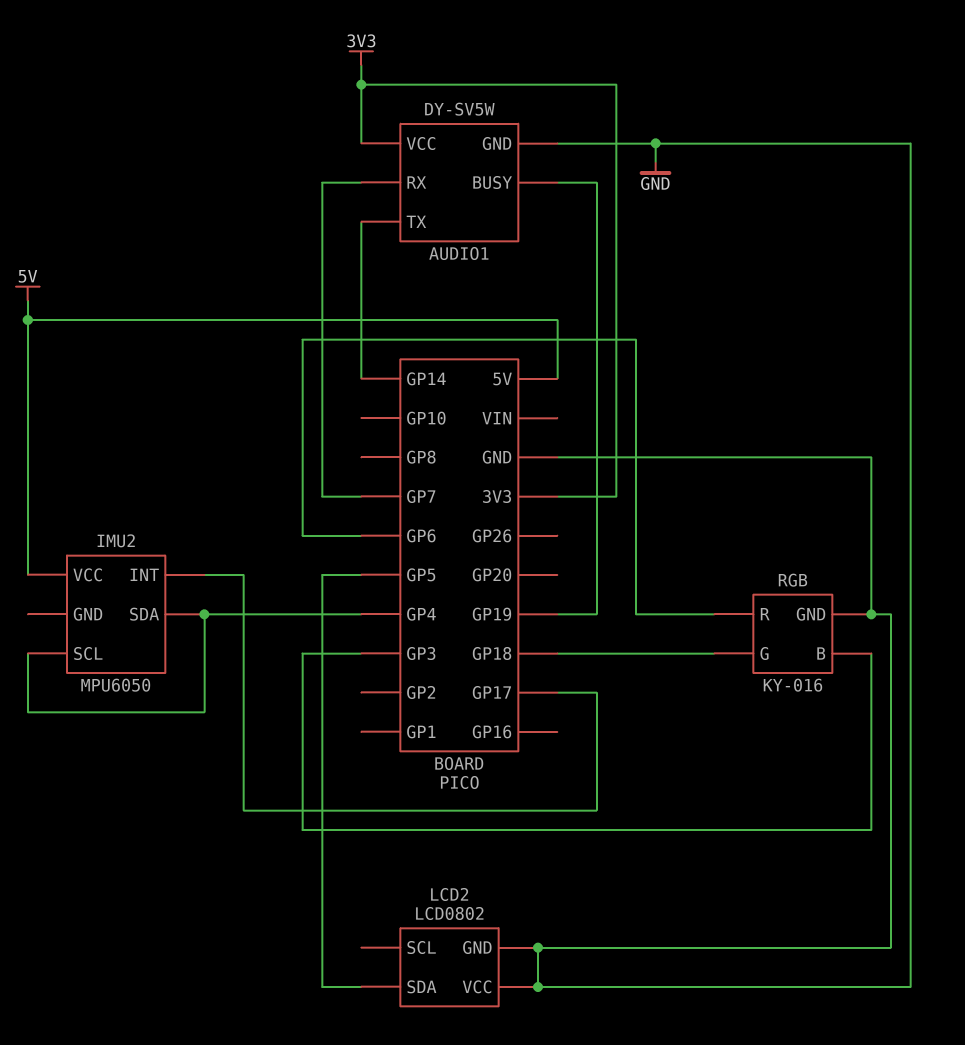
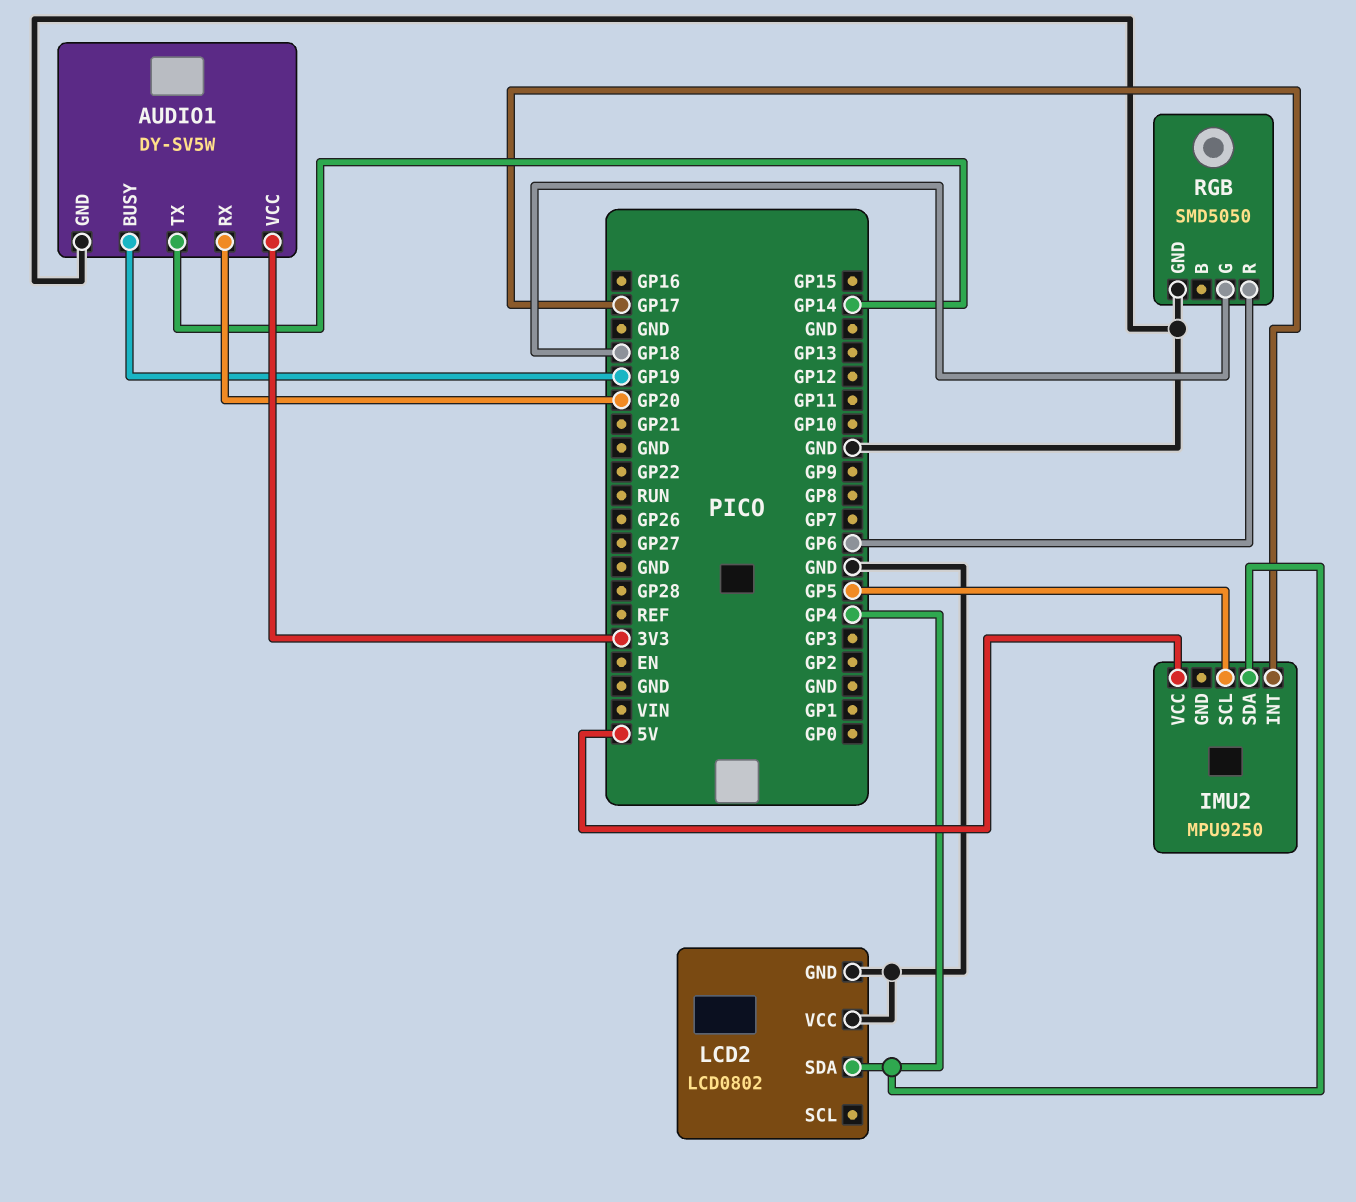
AUDIO1 pin RX: GP7 -> GP20
IMU2: MPU6050 -> MPU9250
IMU2 pin SCL: GP4 -> GP5
LCD2 pin SDA: GP5 -> GP4
RGB: KY-016 -> SMD5050
RGB pin B: GP3 -> none

